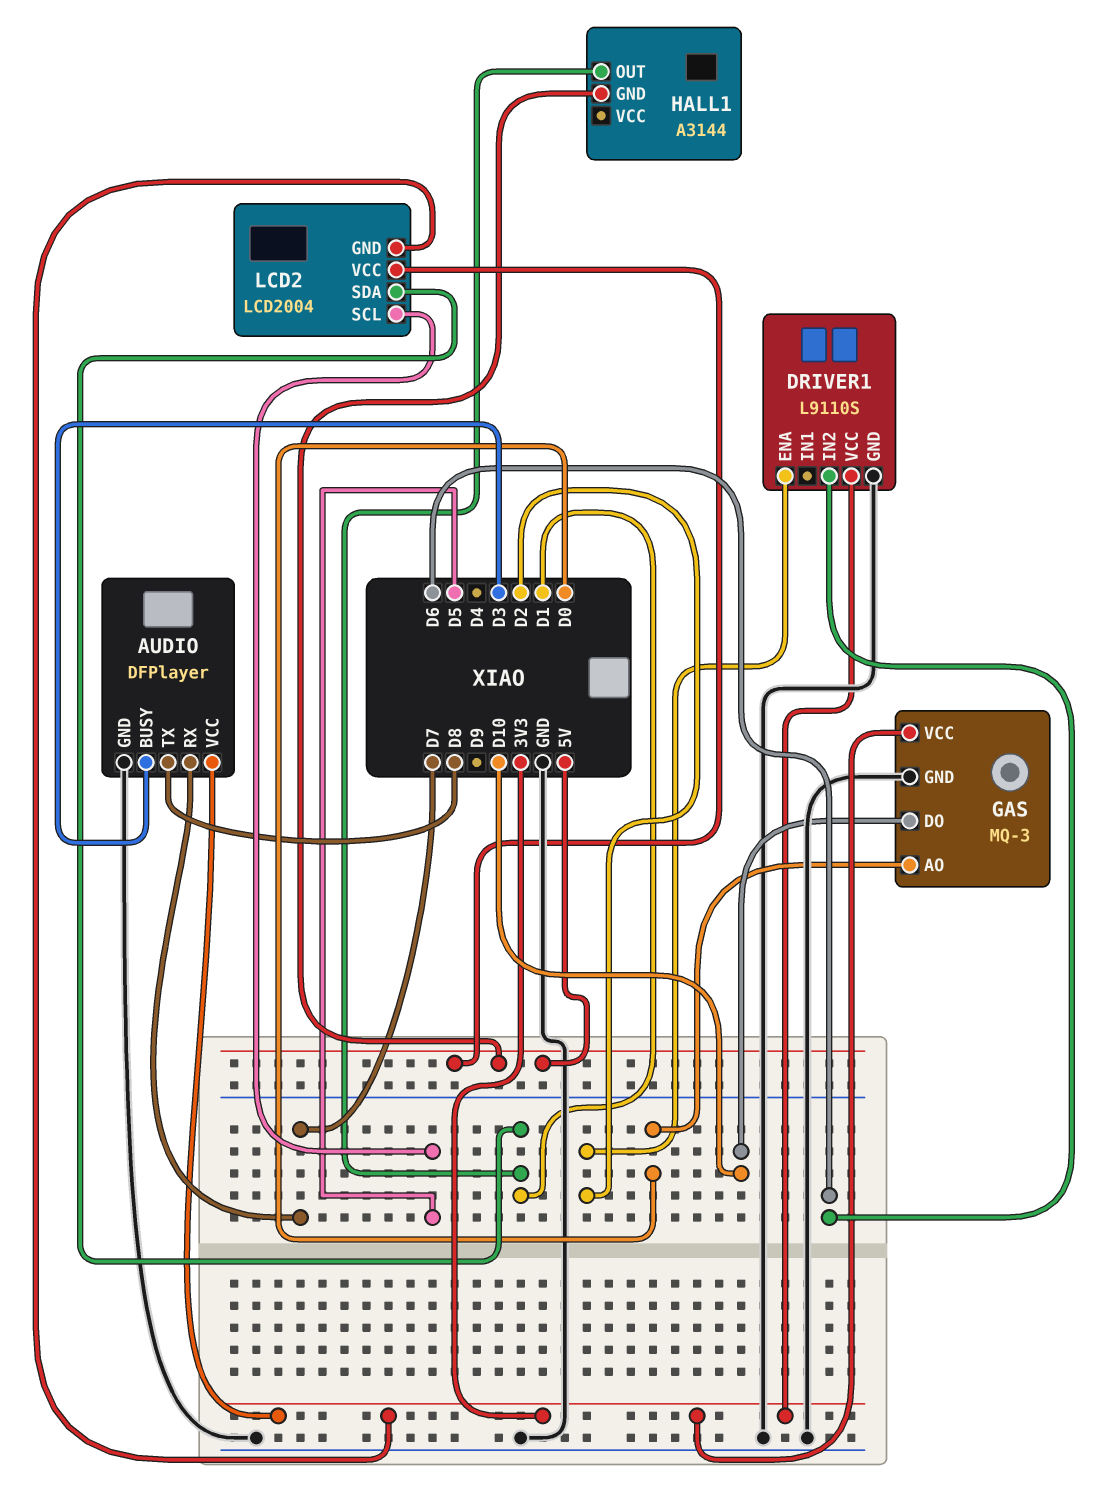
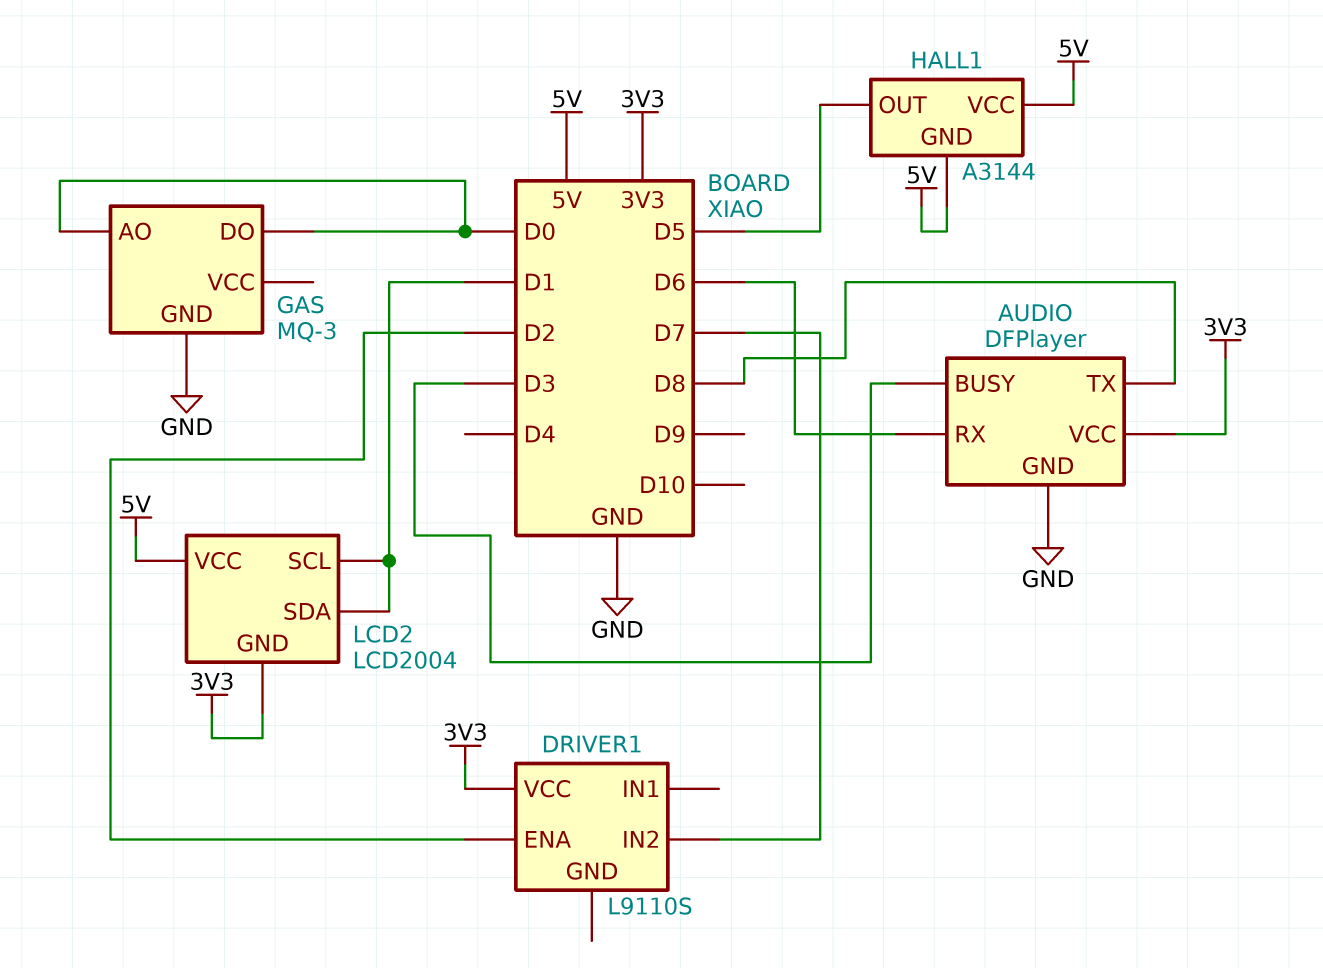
AUDIO pin RX: D7 -> D6
DRIVER1 pin GND: GND -> none
DRIVER1 pin IN2: D6 -> D7
GAS pin DO: D10 -> D0
GAS pin VCC: 3V3 -> none
HALL1 pin OUT: D1 -> D5
HALL1 pin VCC: none -> 5V
LCD2 pin SCL: D5 -> D1

